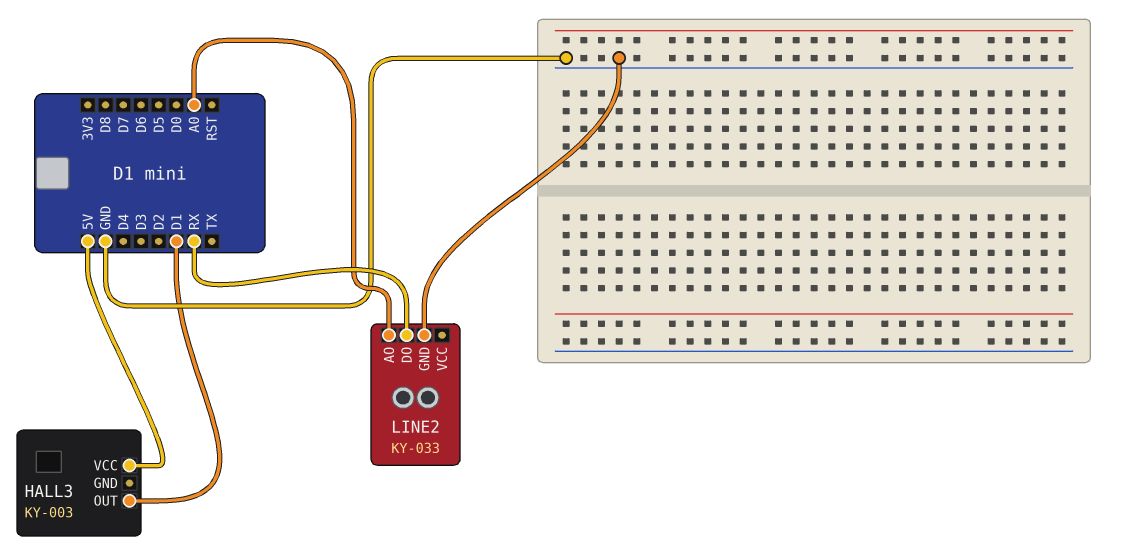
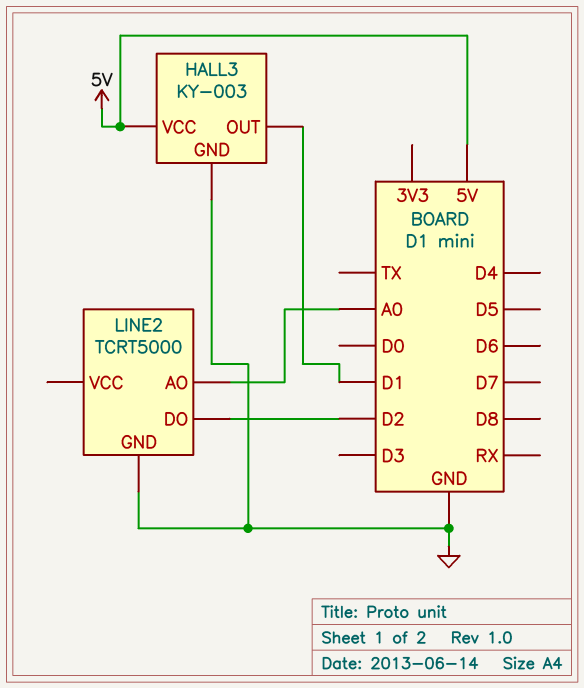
HALL3 pin GND: none -> GND
LINE2: KY-033 -> TCRT5000
LINE2 pin DO: RX -> D2

